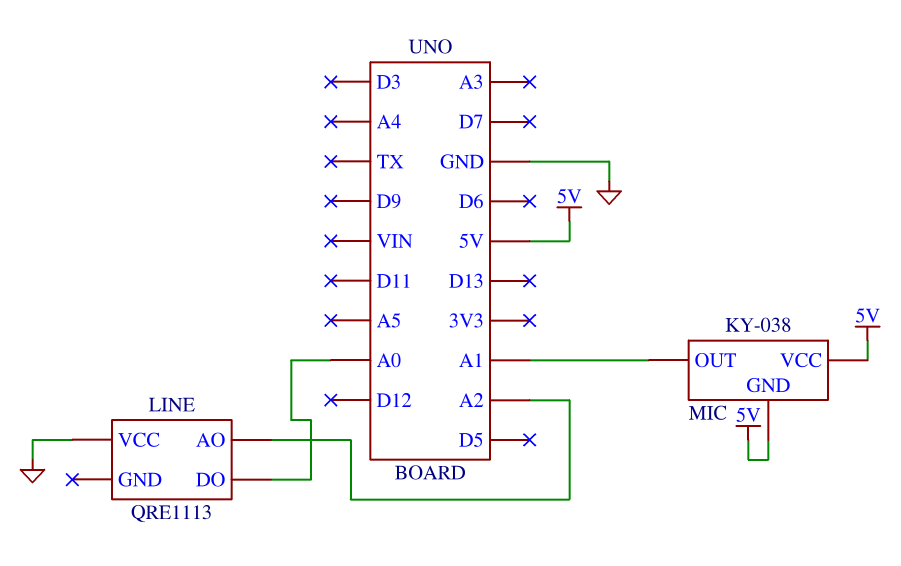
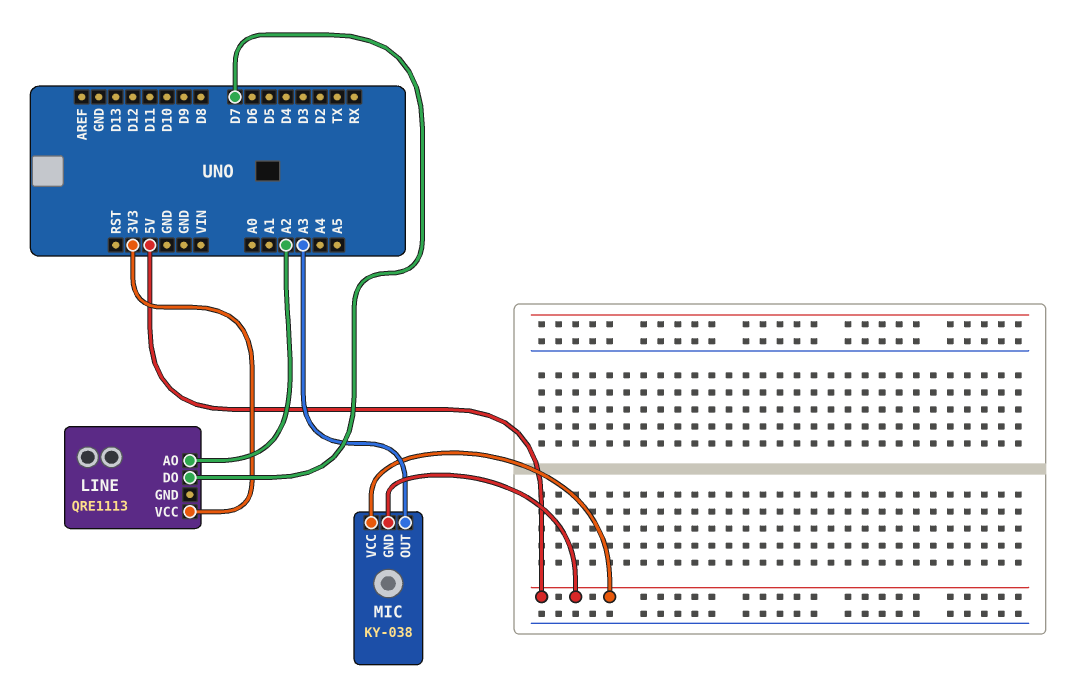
LINE pin DO: A0 -> D7
LINE pin VCC: GND -> 3V3
MIC pin OUT: A1 -> A3

